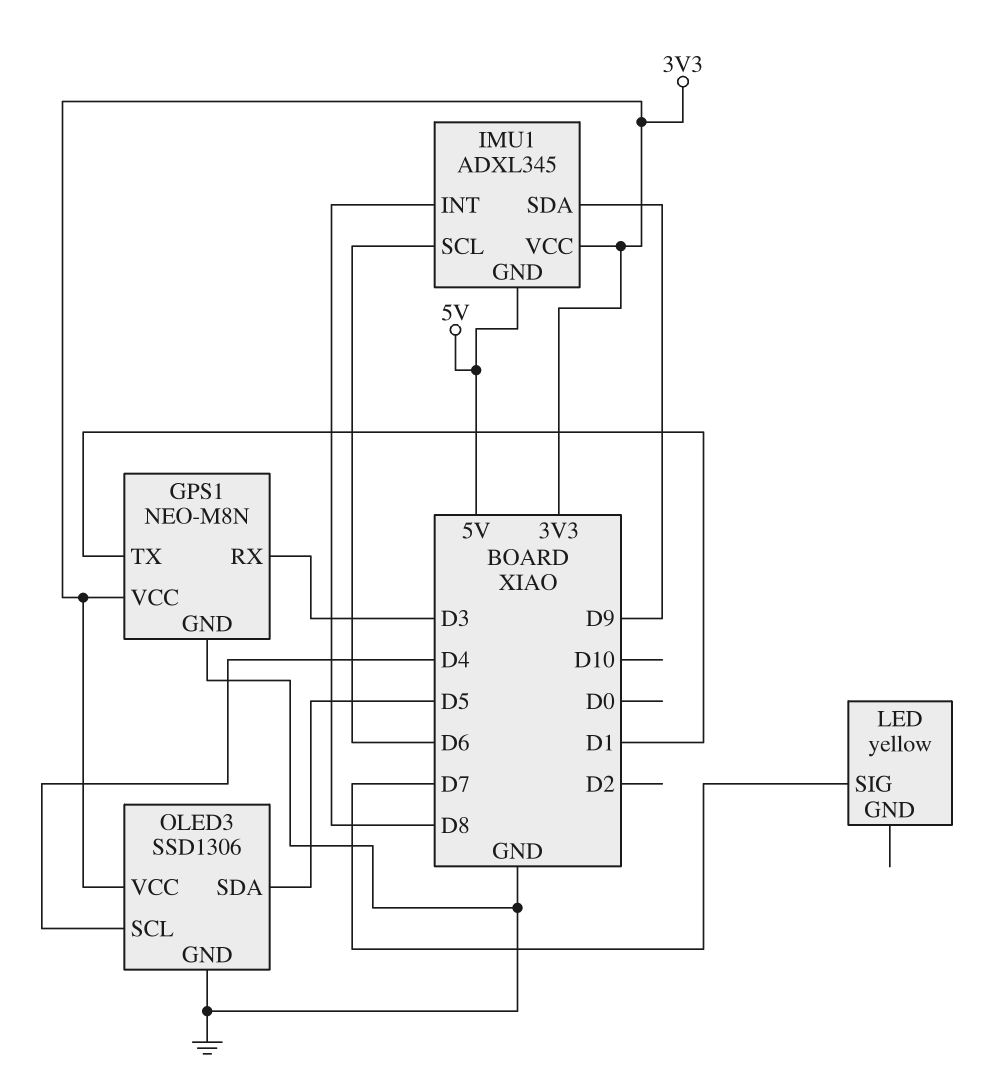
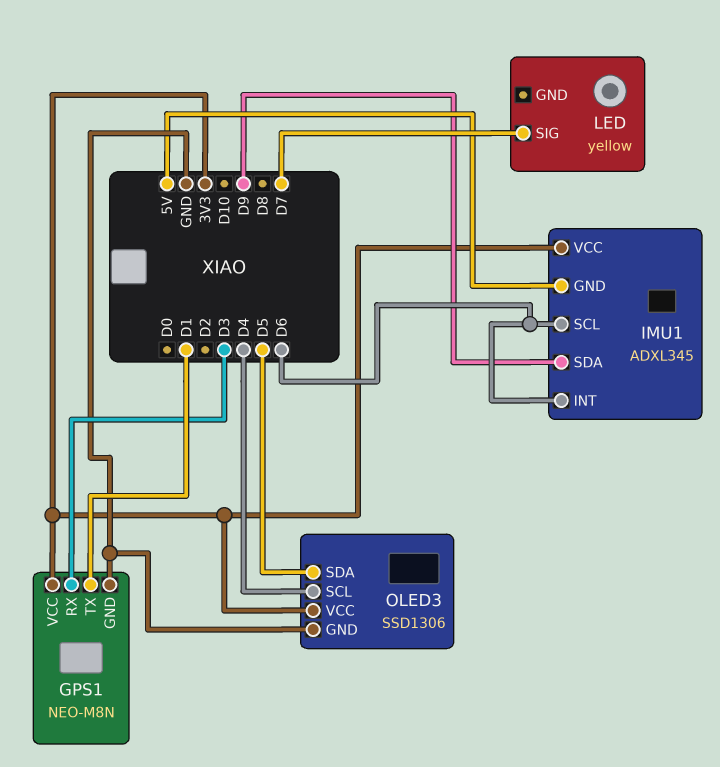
IMU1 pin INT: D8 -> D6

